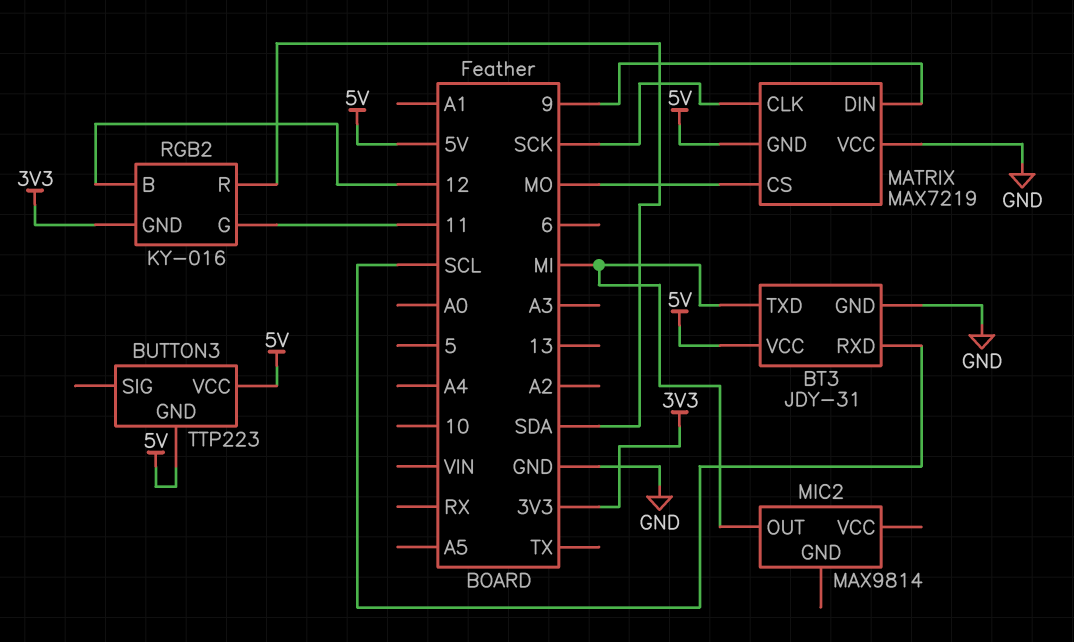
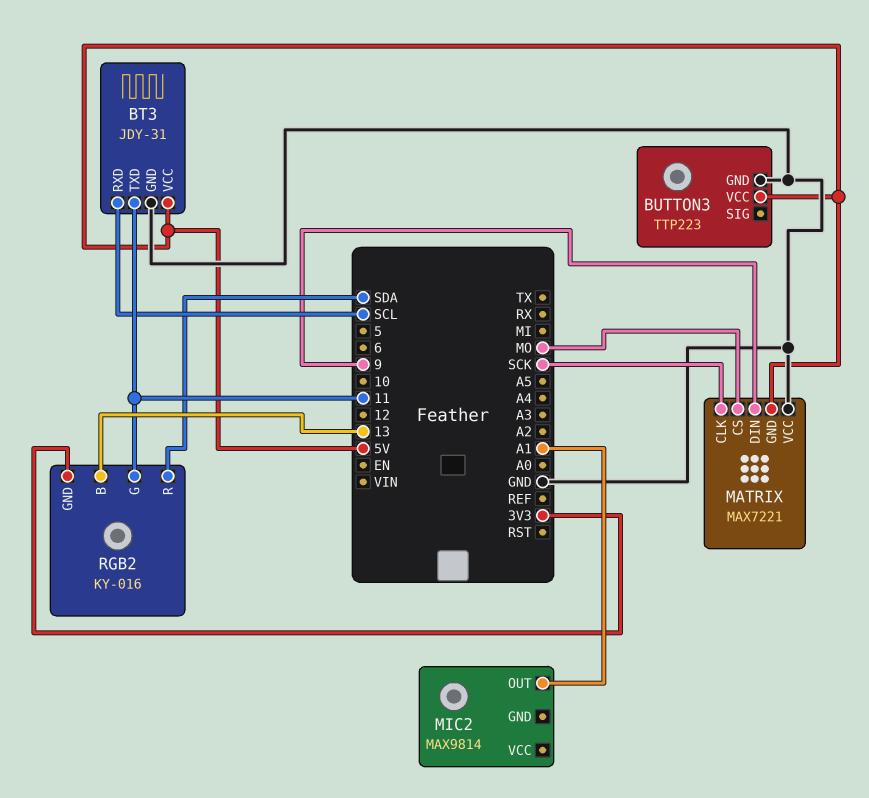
BT3 pin TXD: MI -> 11
BUTTON3 pin GND: 5V -> GND
MATRIX: MAX7219 -> MAX7221
MIC2 pin OUT: MI -> A1
RGB2 pin B: 12 -> 13

